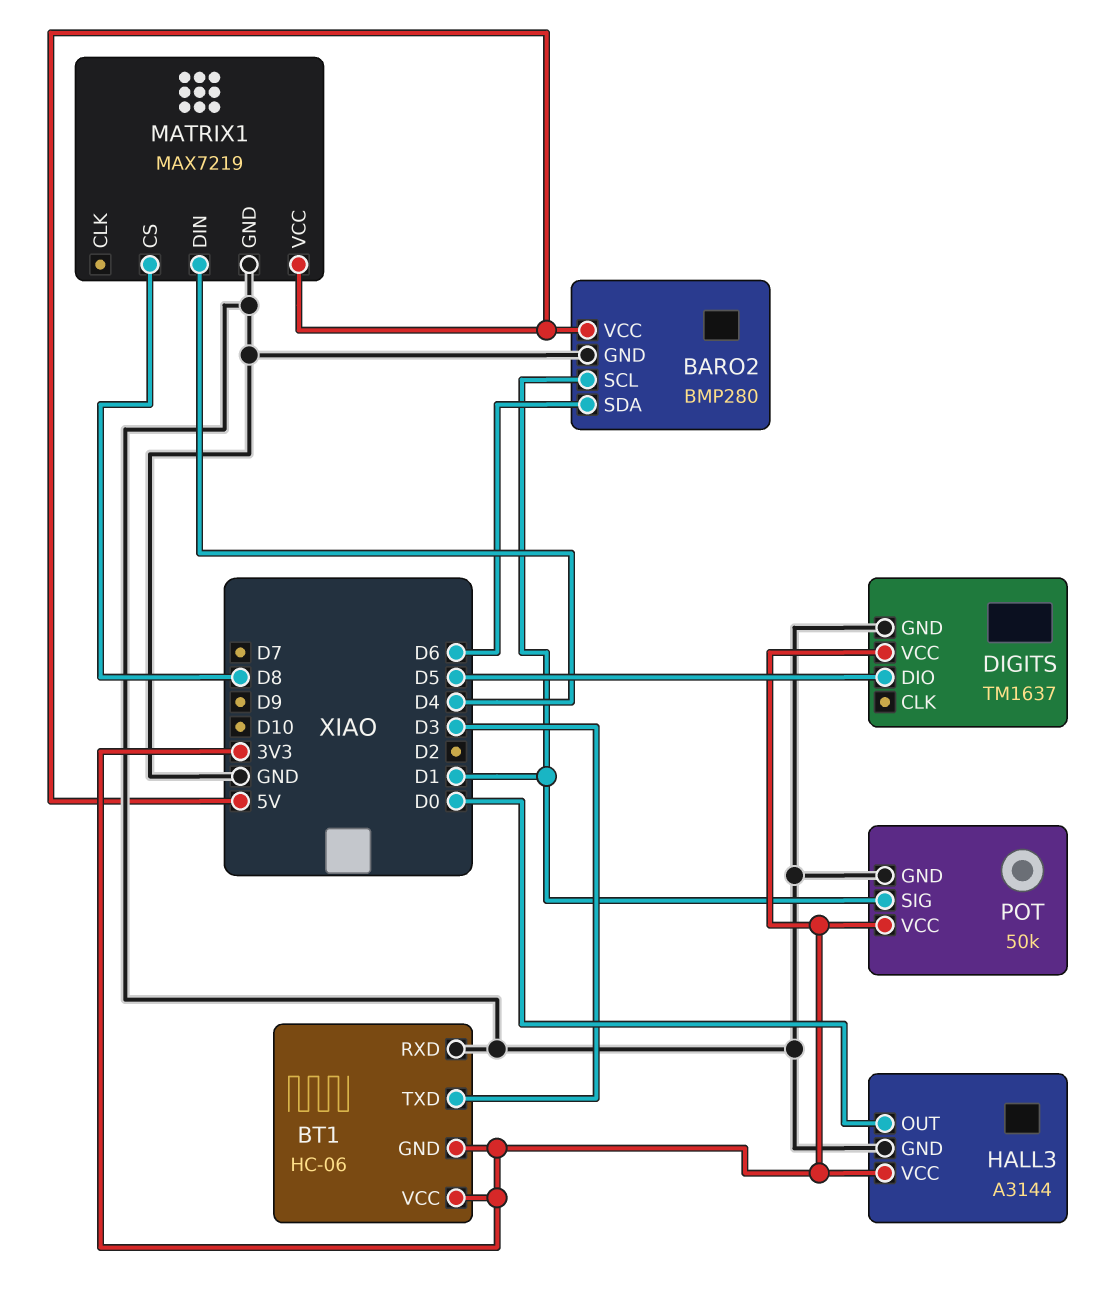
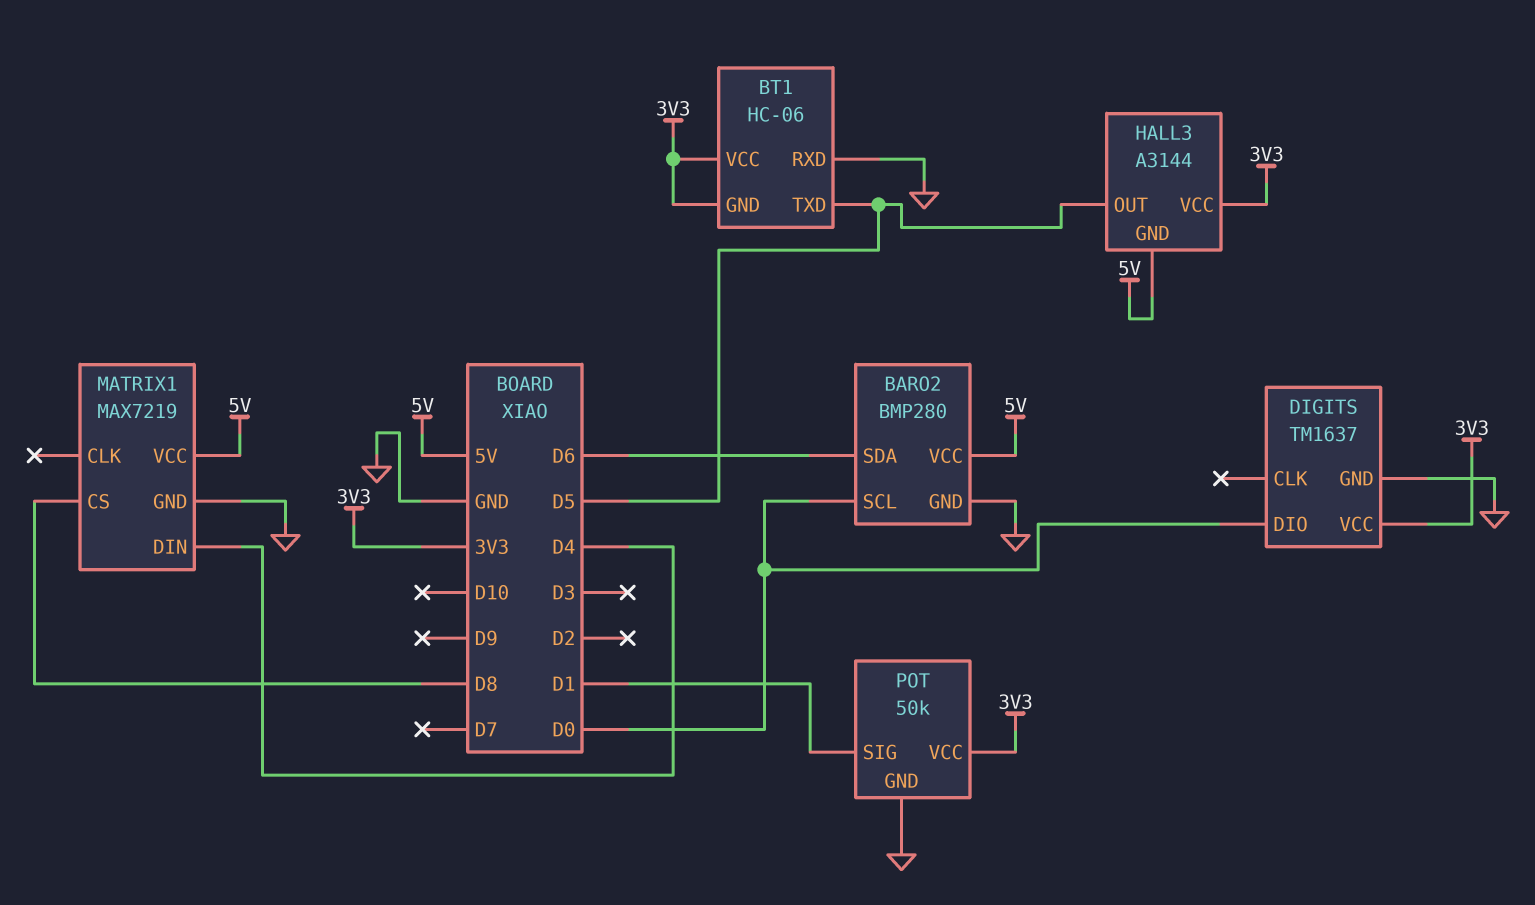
BARO2 pin SCL: D1 -> D0
BT1 pin TXD: D3 -> D5
DIGITS pin DIO: D5 -> D0
HALL3 pin GND: GND -> 5V
HALL3 pin OUT: D0 -> D5

